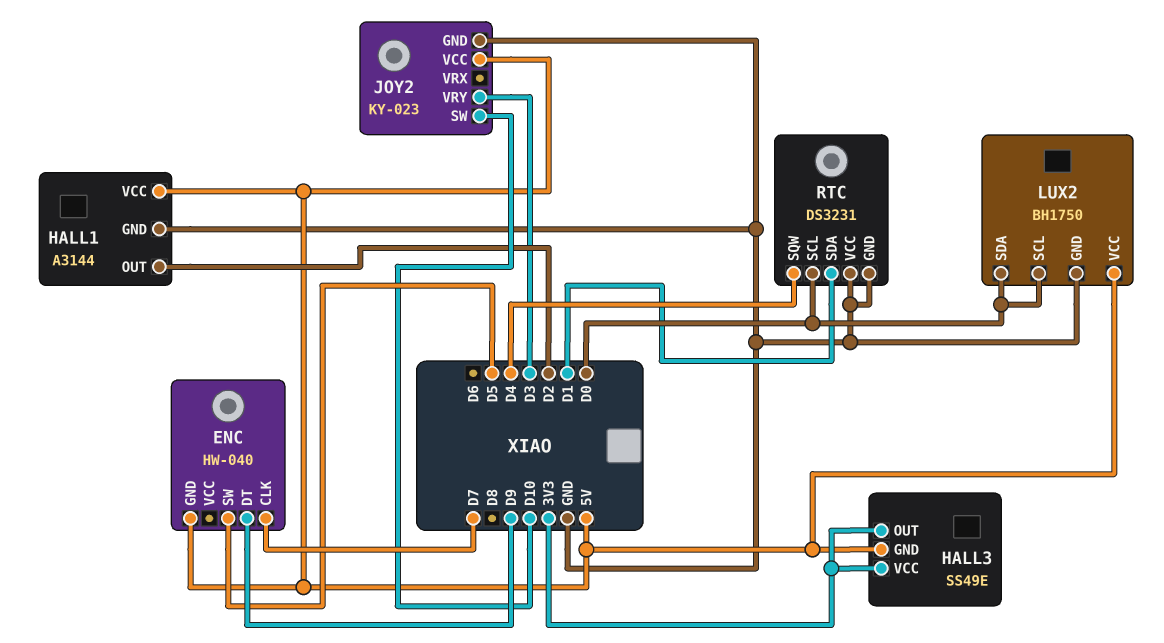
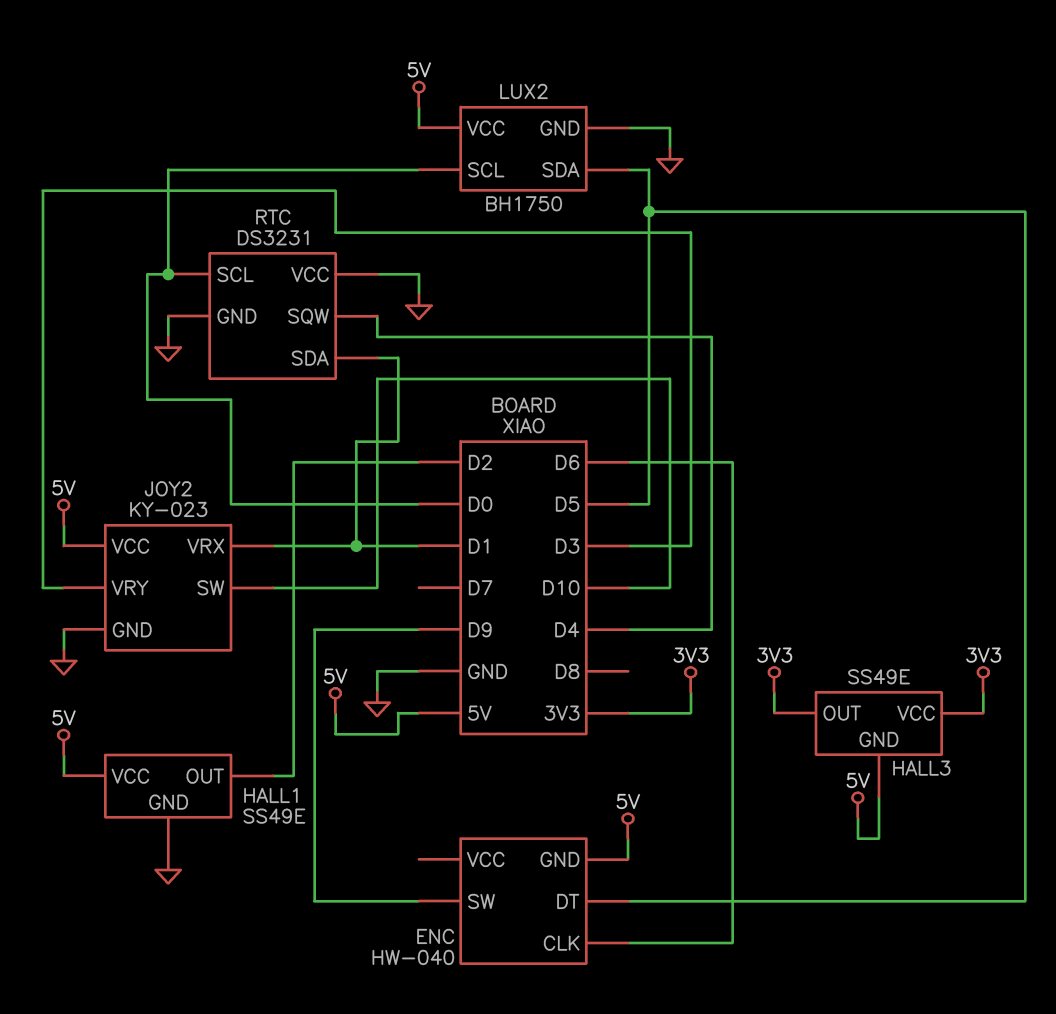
ENC pin CLK: D7 -> D6
ENC pin DT: D9 -> D5
ENC pin SW: D5 -> D9
HALL1: A3144 -> SS49E
JOY2 pin VRX: none -> D1
LUX2 pin SDA: D0 -> D5

